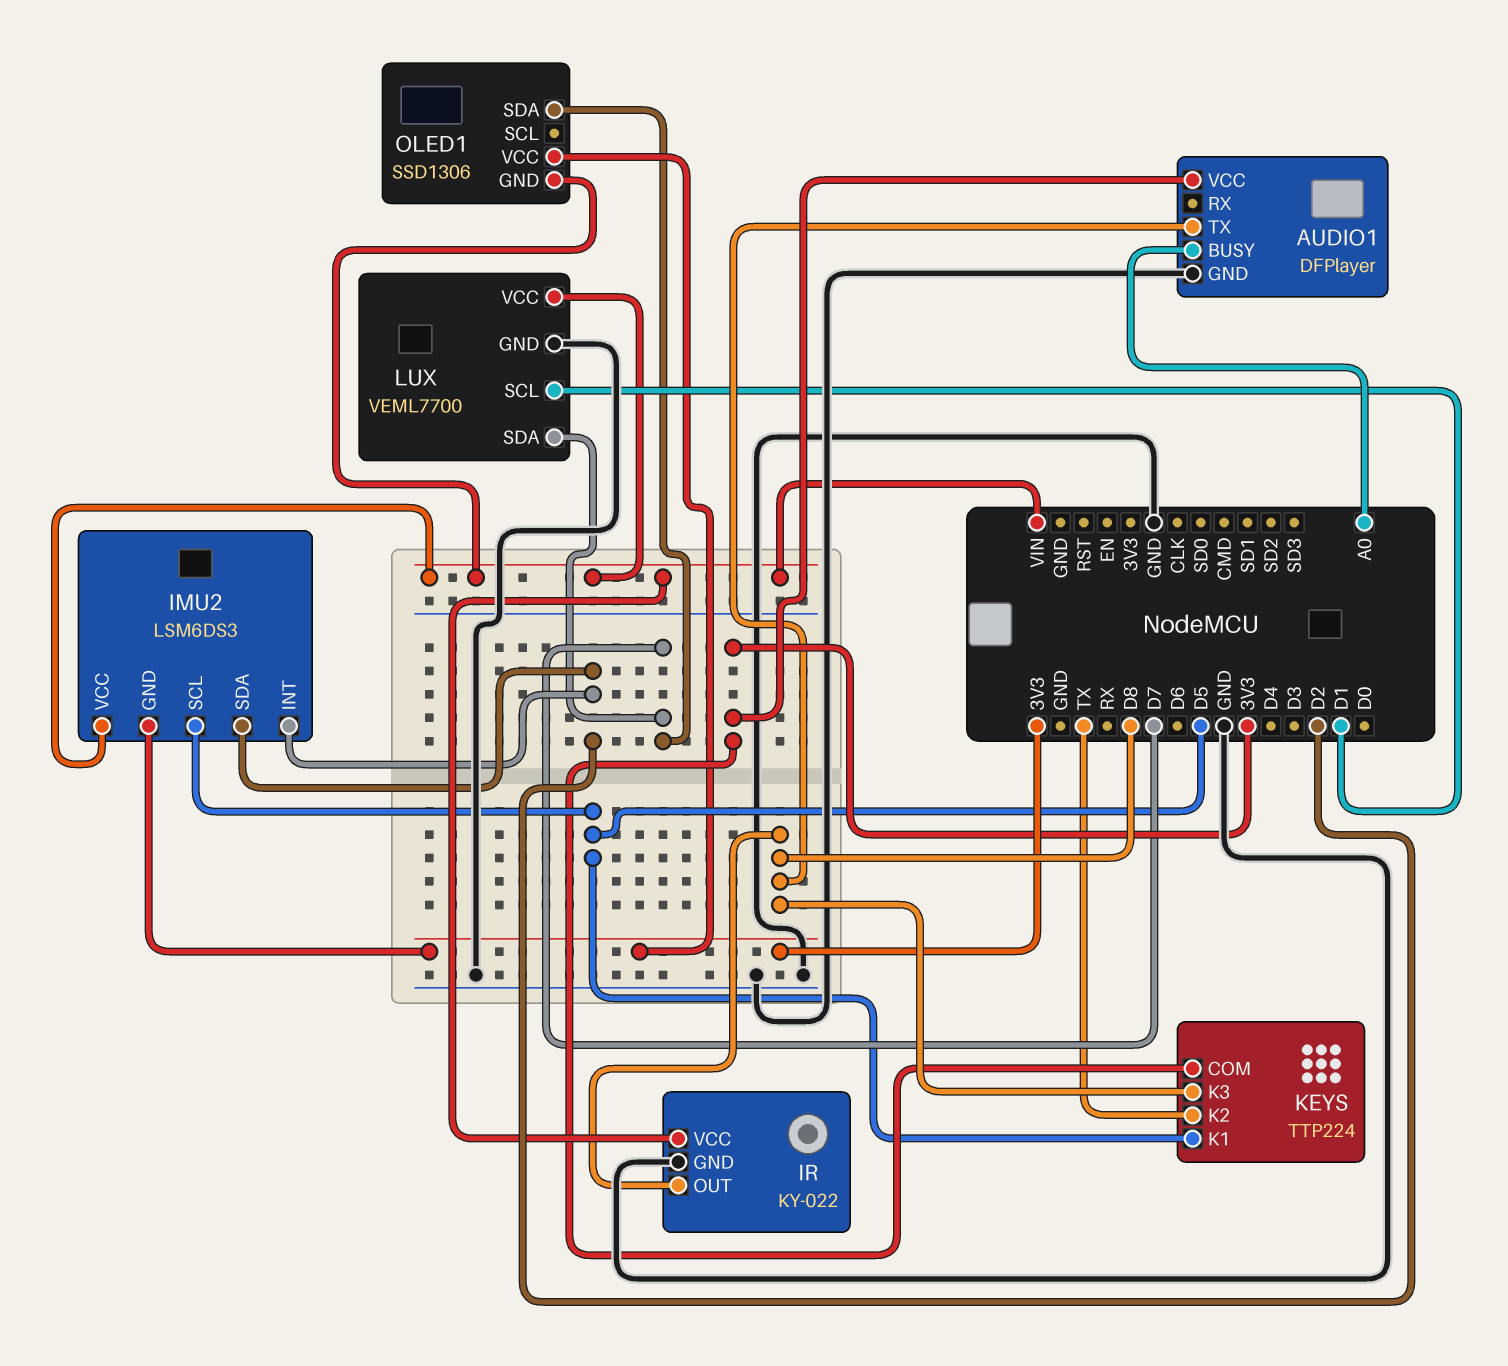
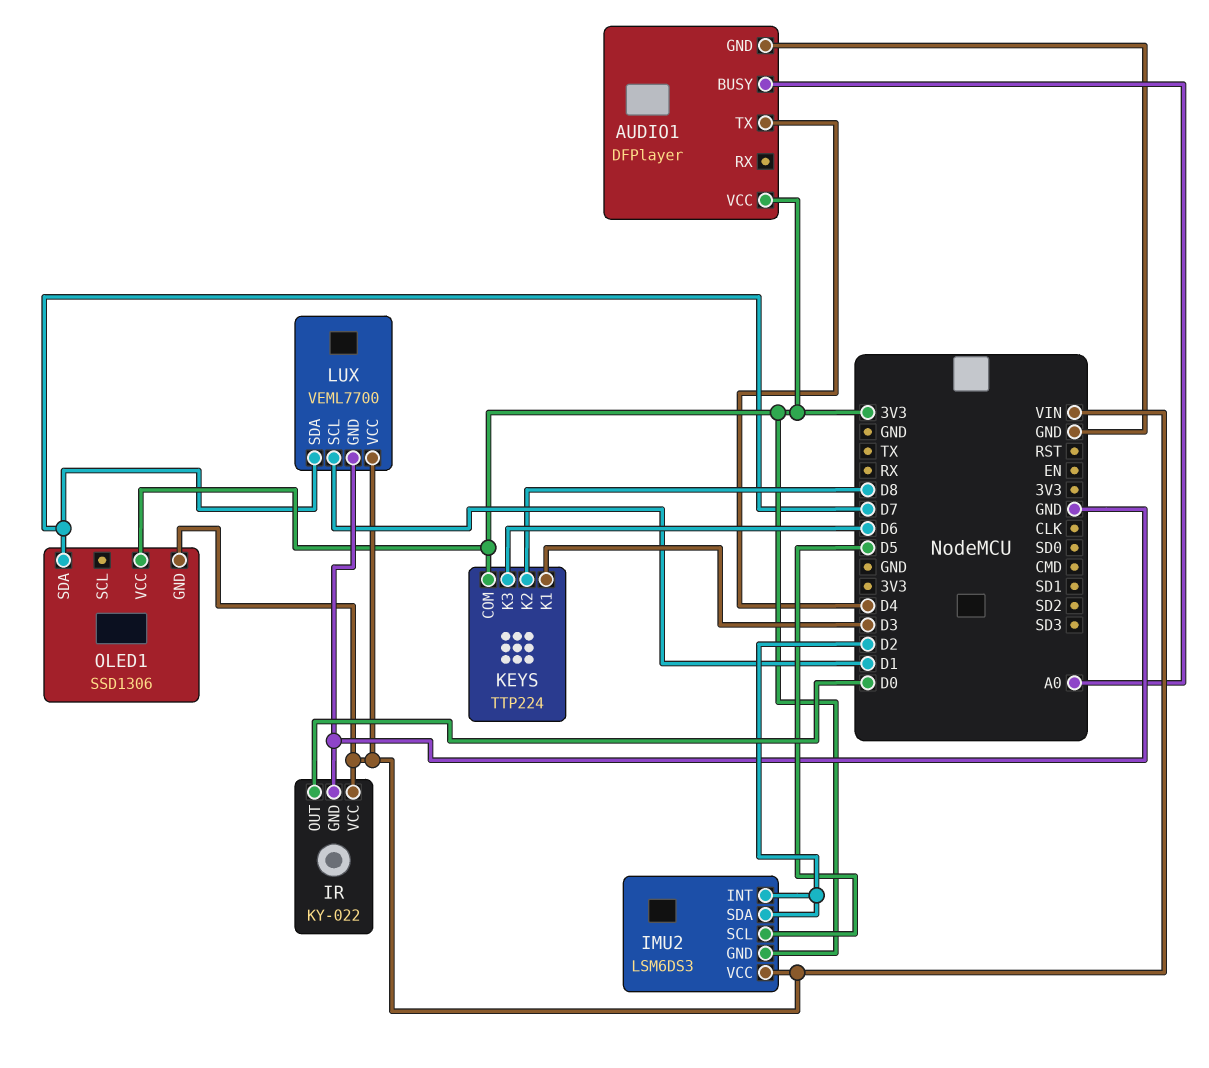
AUDIO1 pin TX: D8 -> D4
IR pin OUT: D8 -> D0
KEYS pin K1: D5 -> D3
KEYS pin K2: TX -> D8
KEYS pin K3: D8 -> D6

